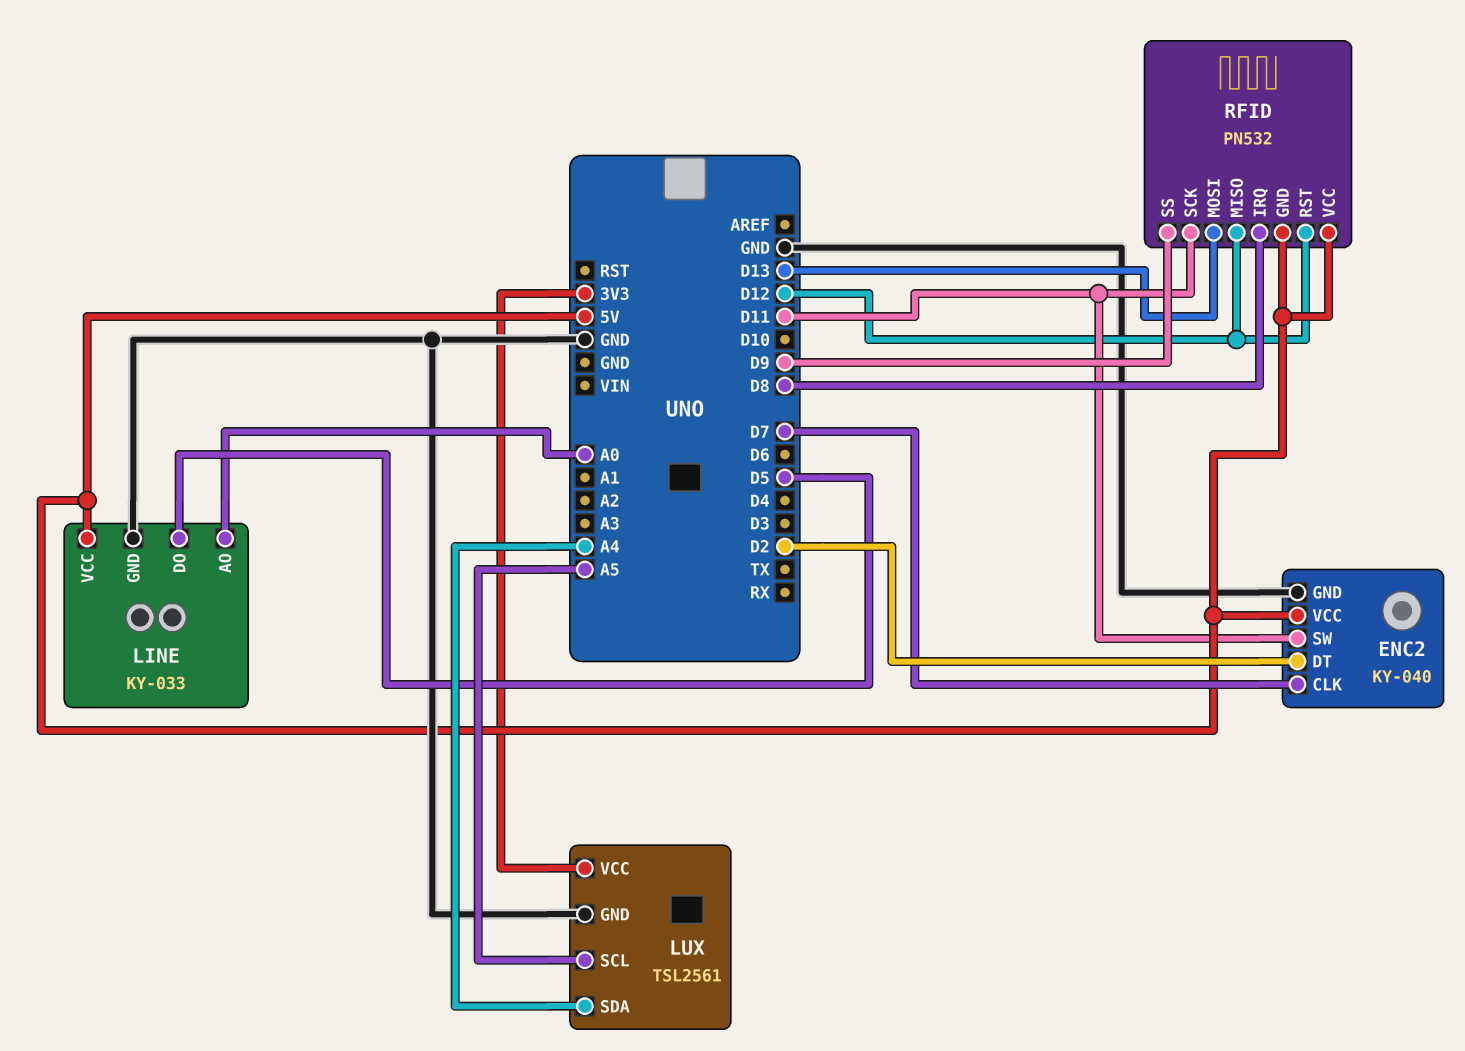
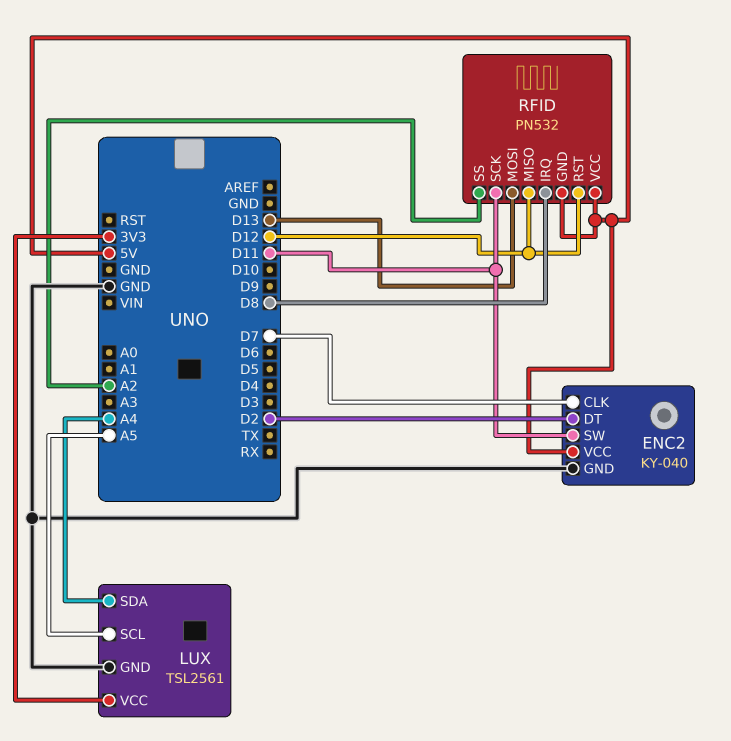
LINE: KY-033 -> none
LINE pin AO: A0 -> none
LINE pin DO: D5 -> none
LINE pin GND: GND -> none
LINE pin VCC: 5V -> none
RFID pin SS: D9 -> A2

